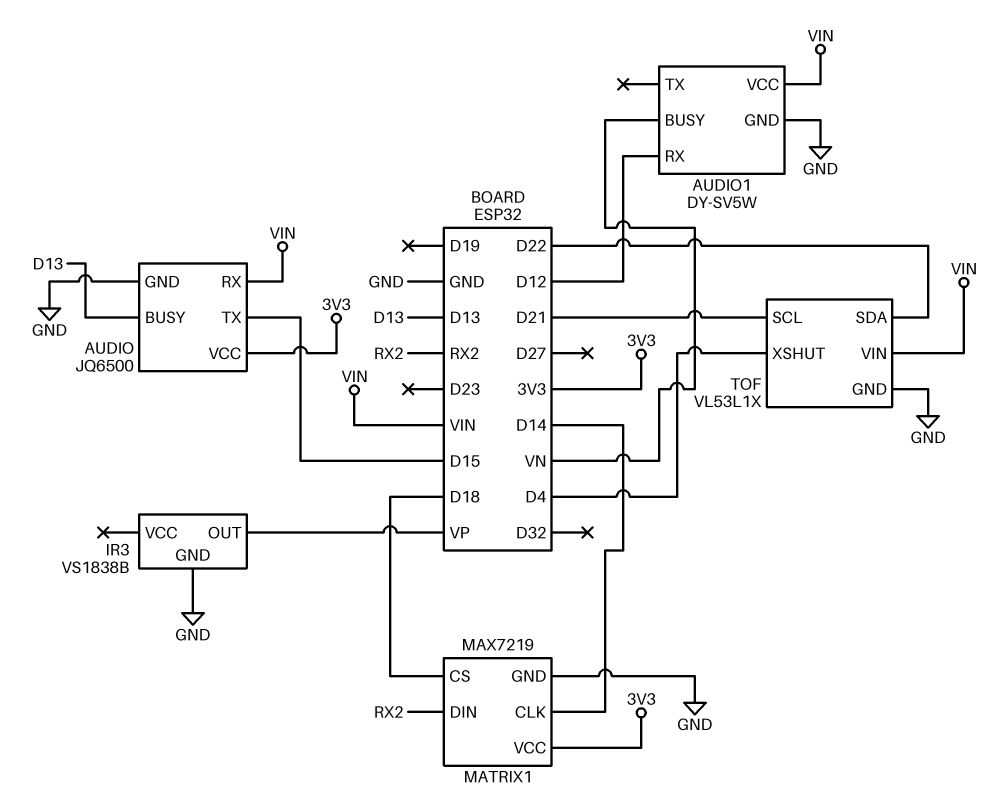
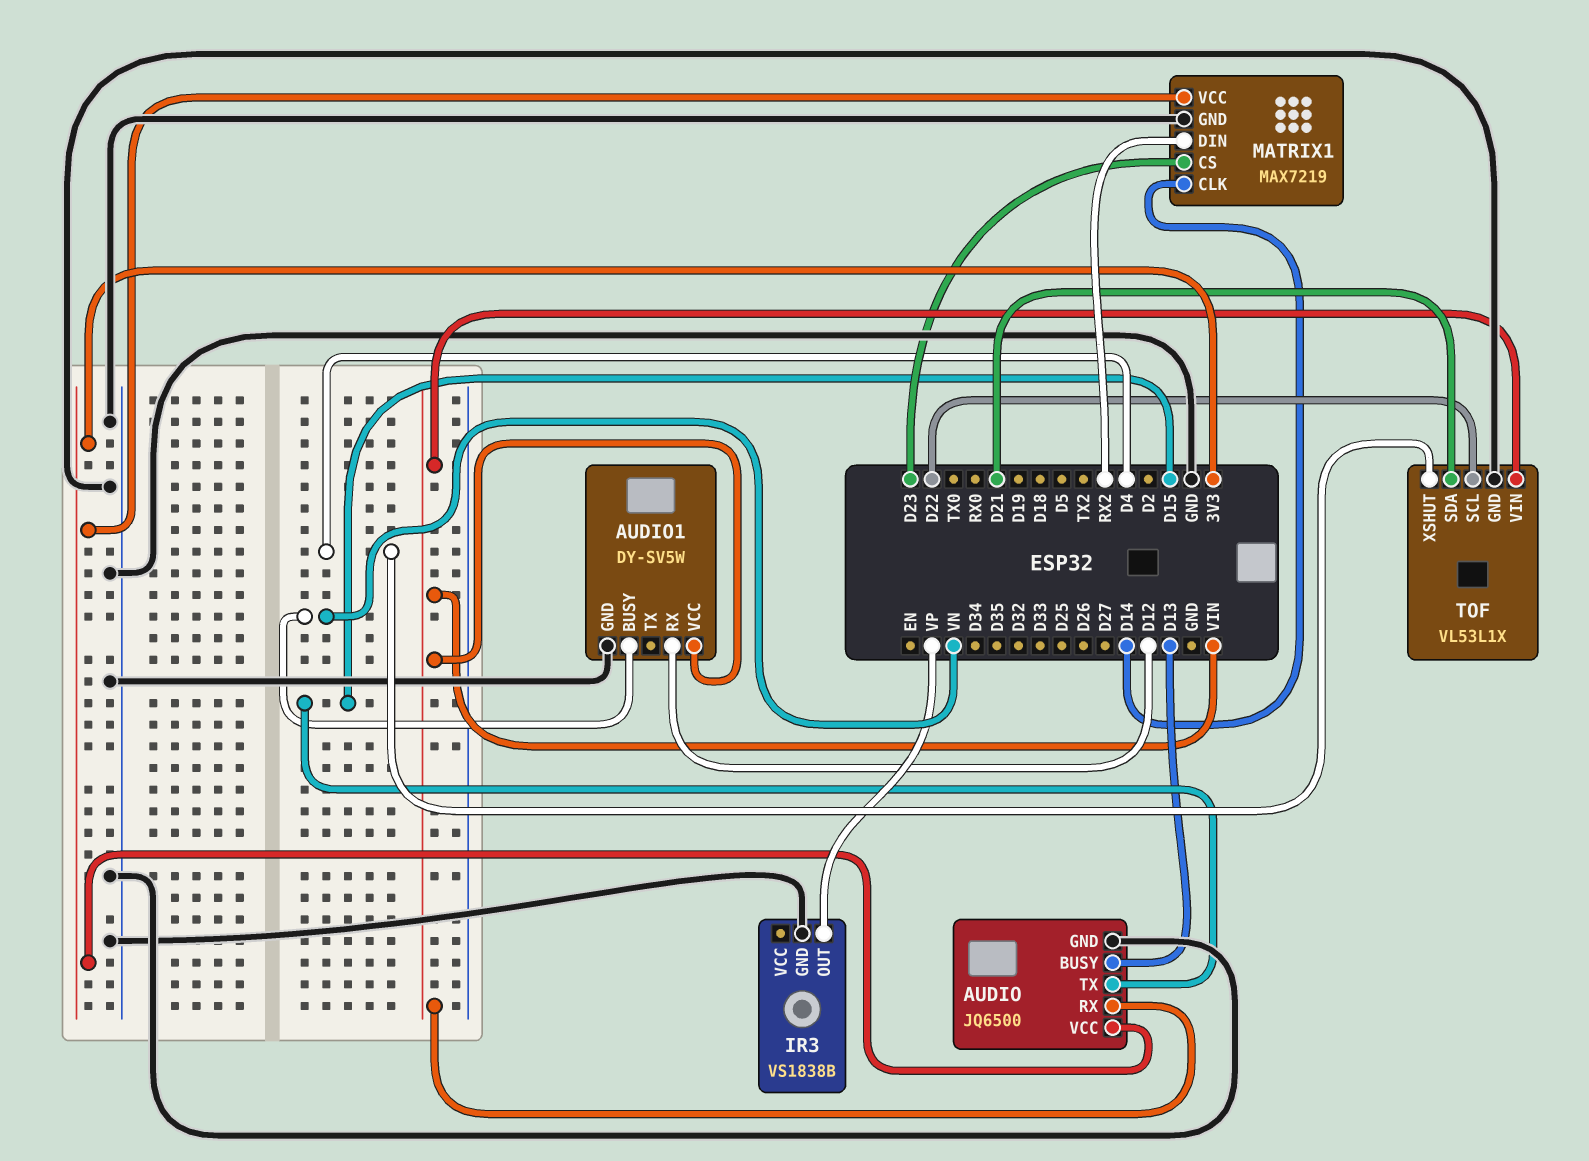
MATRIX1 pin CS: D18 -> D23
TOF pin SCL: D21 -> D22
TOF pin SDA: D22 -> D21

